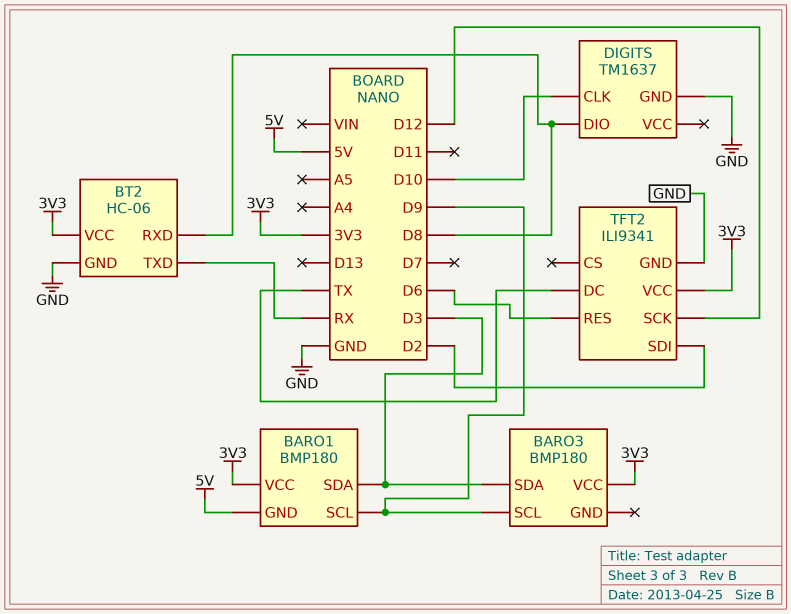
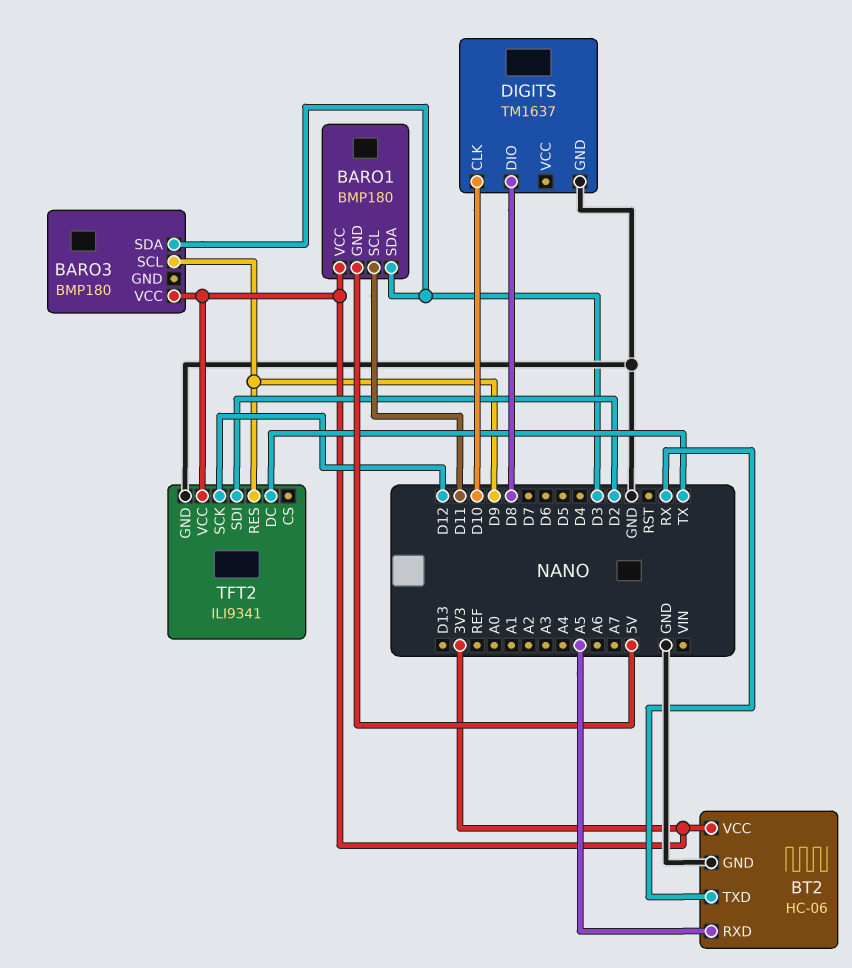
BARO1 pin SCL: D9 -> D11
BT2 pin RXD: D8 -> A5
TFT2 pin RES: D6 -> D9

